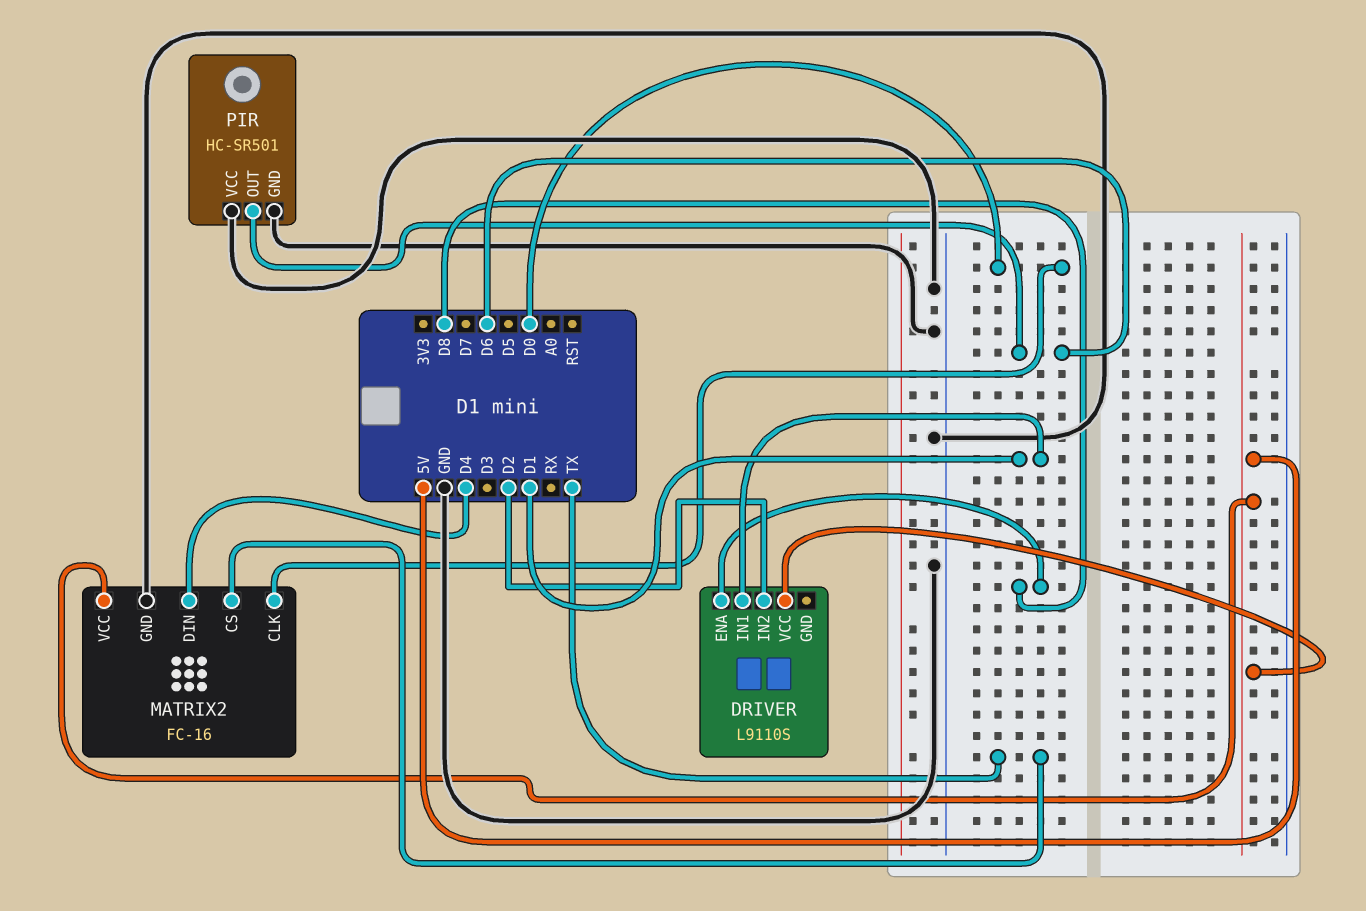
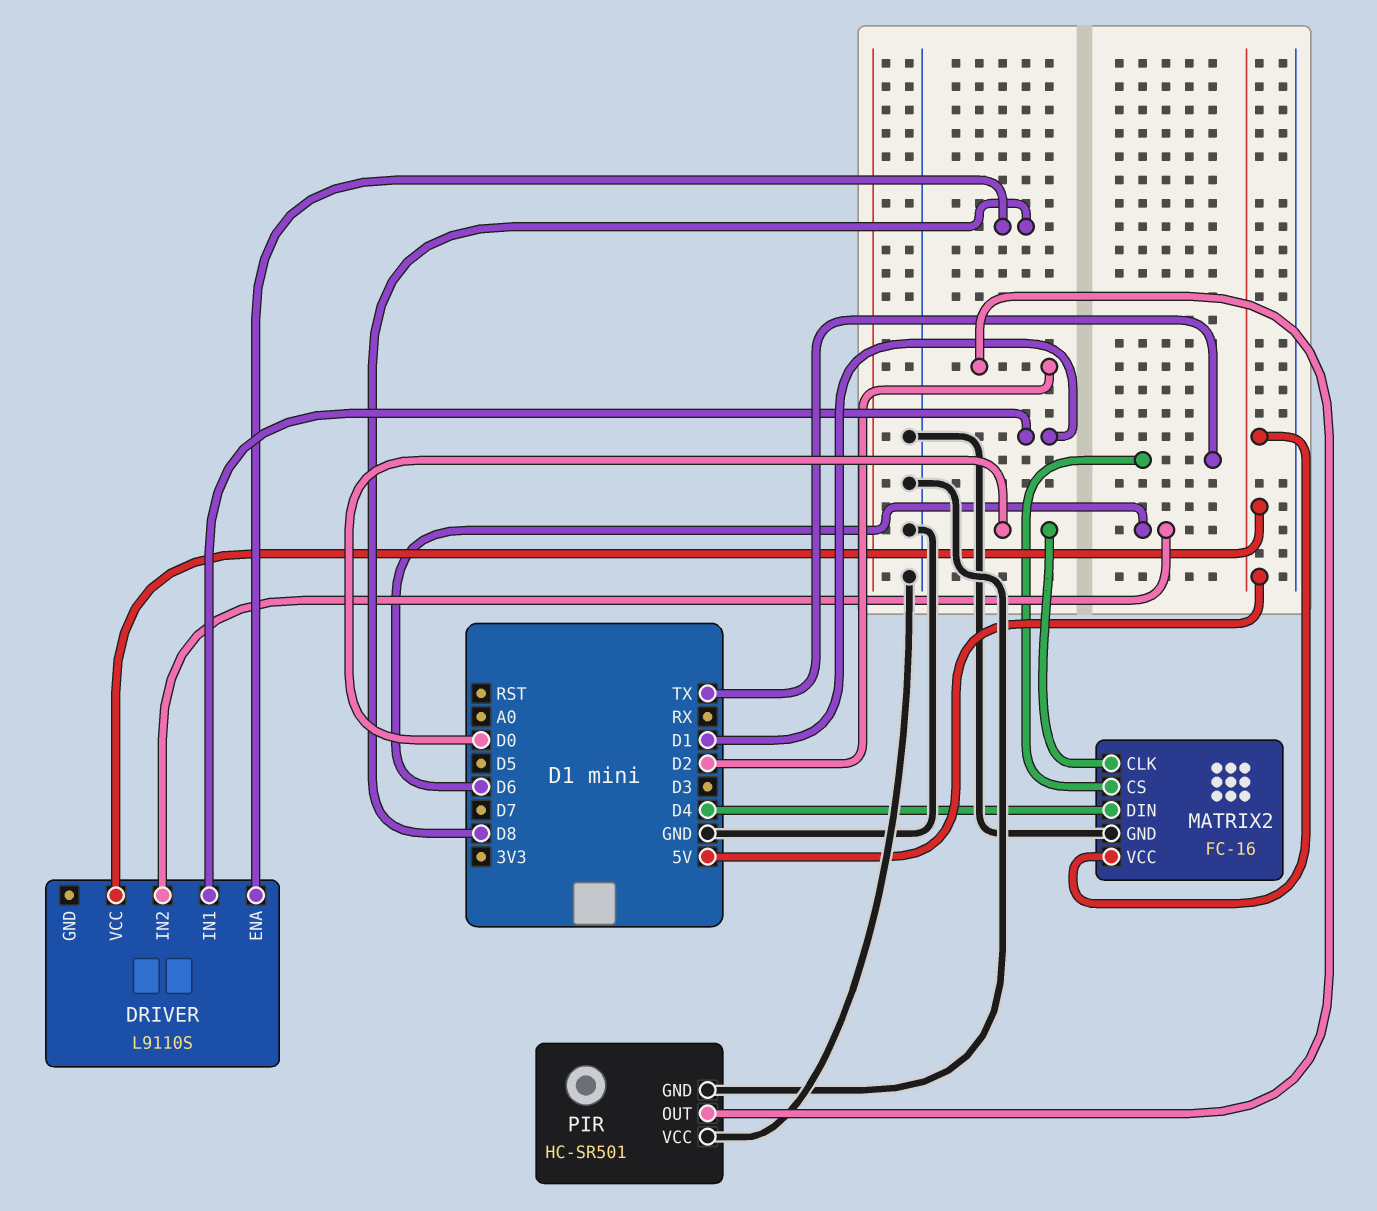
DRIVER pin IN2: D2 -> D6
PIR pin OUT: D6 -> D2

